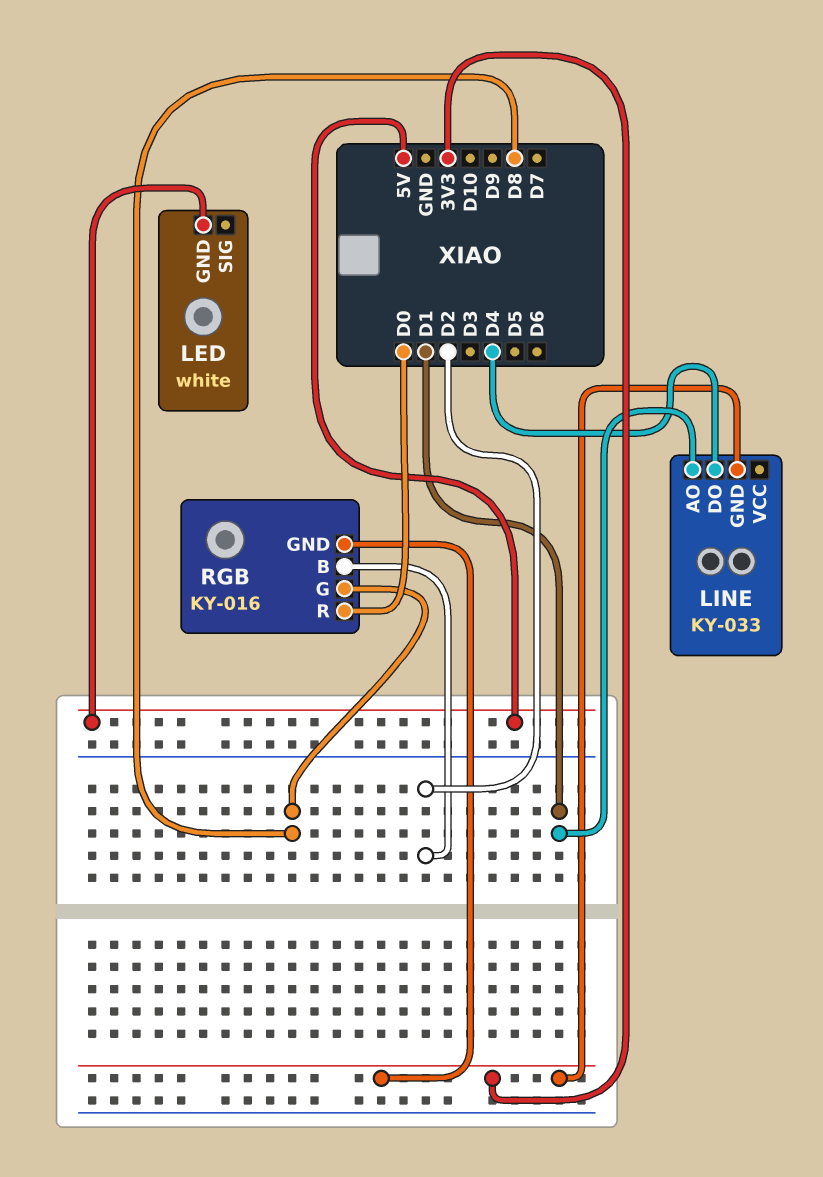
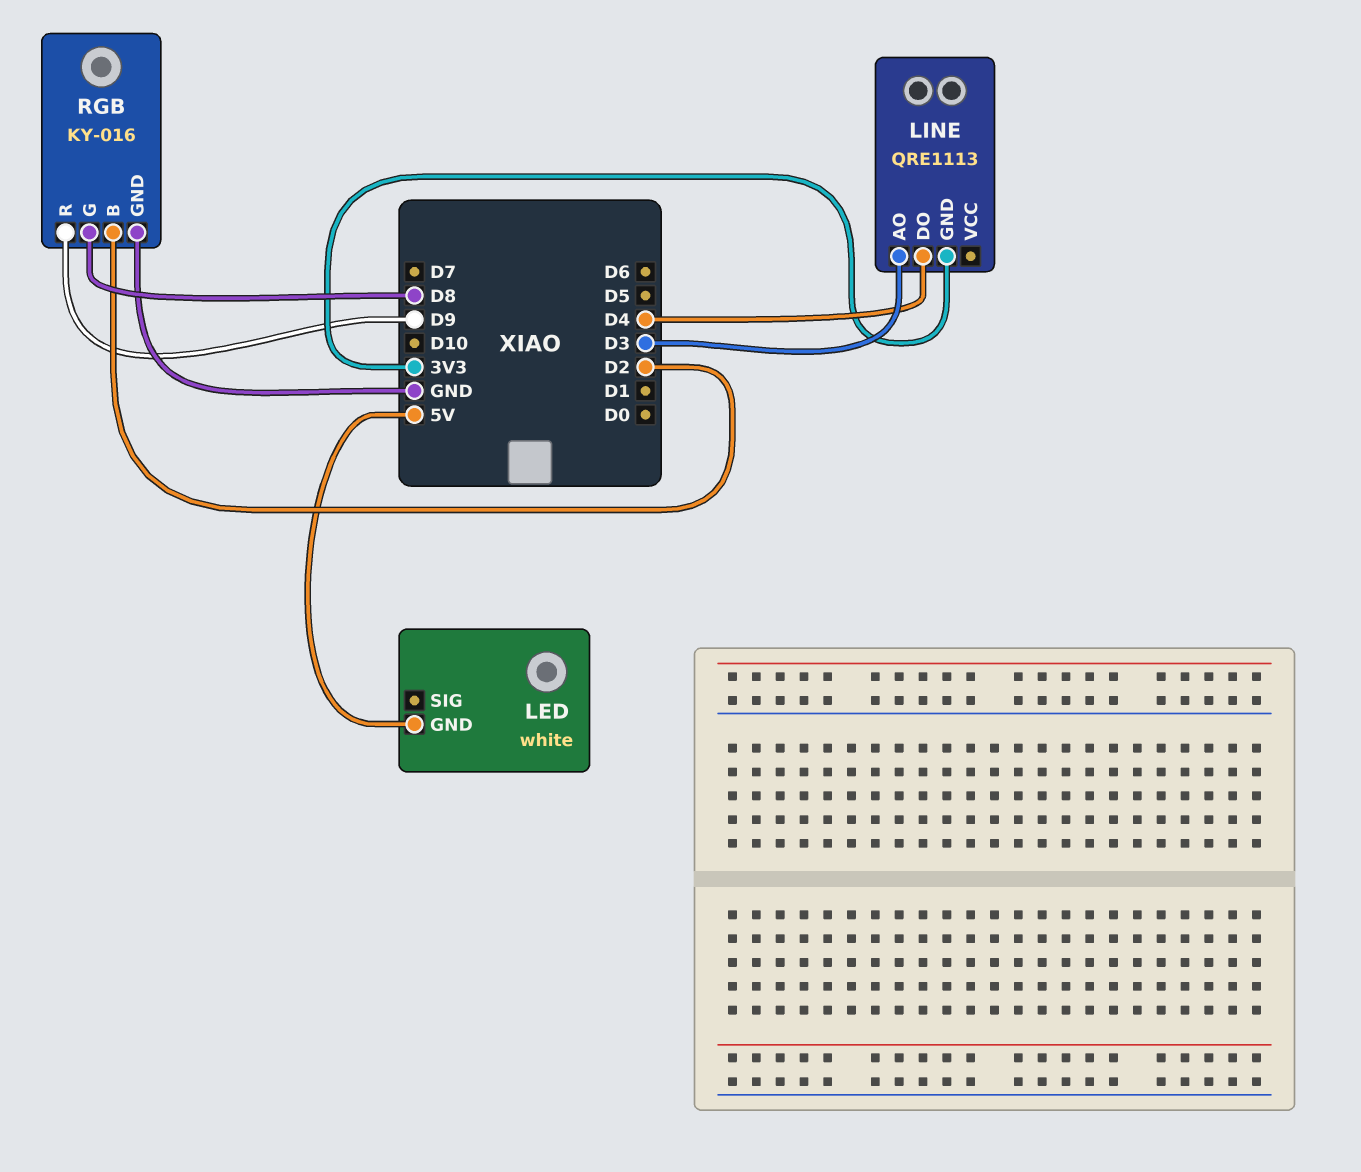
LINE: KY-033 -> QRE1113
LINE pin AO: D1 -> D3
RGB pin GND: 3V3 -> GND
RGB pin R: D0 -> D9

